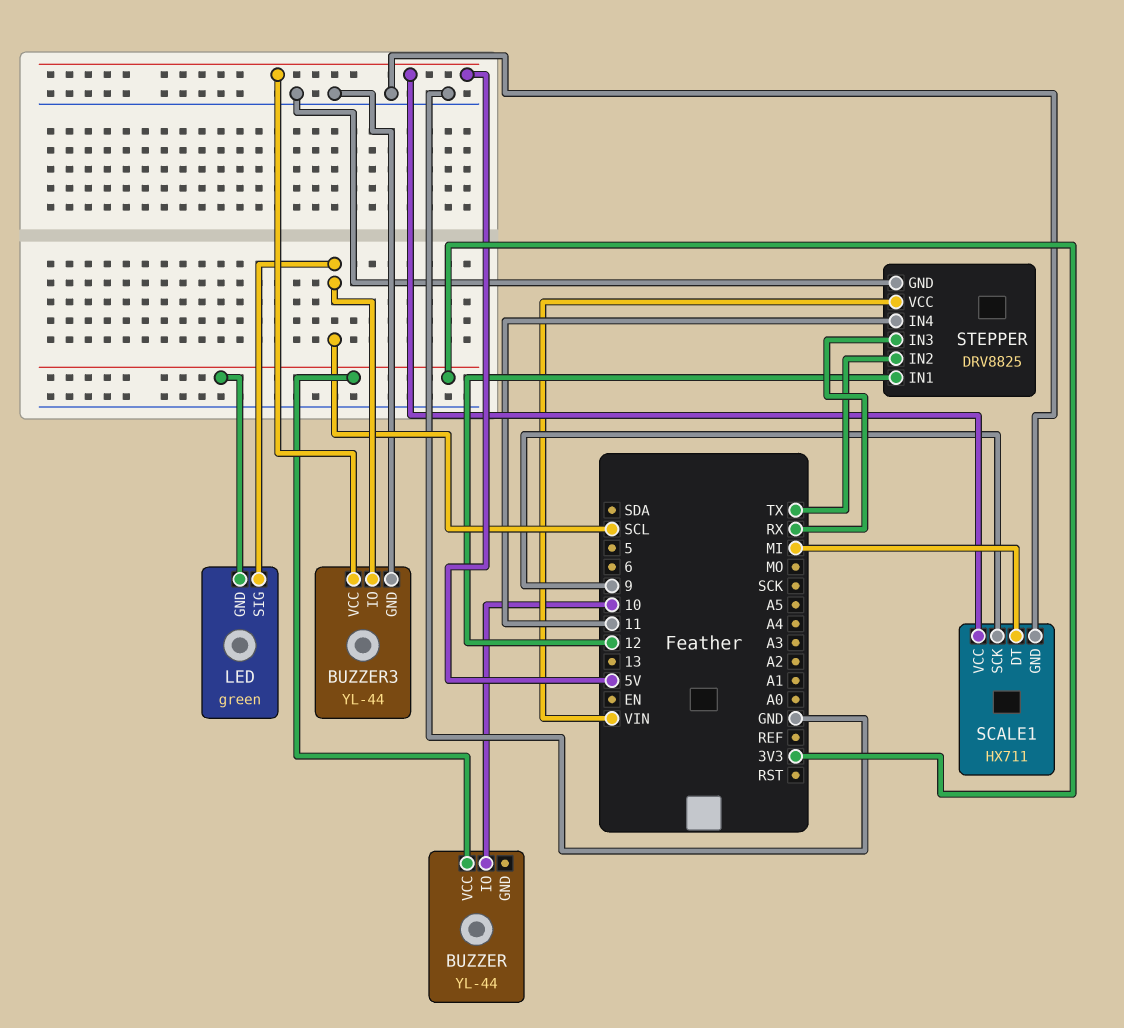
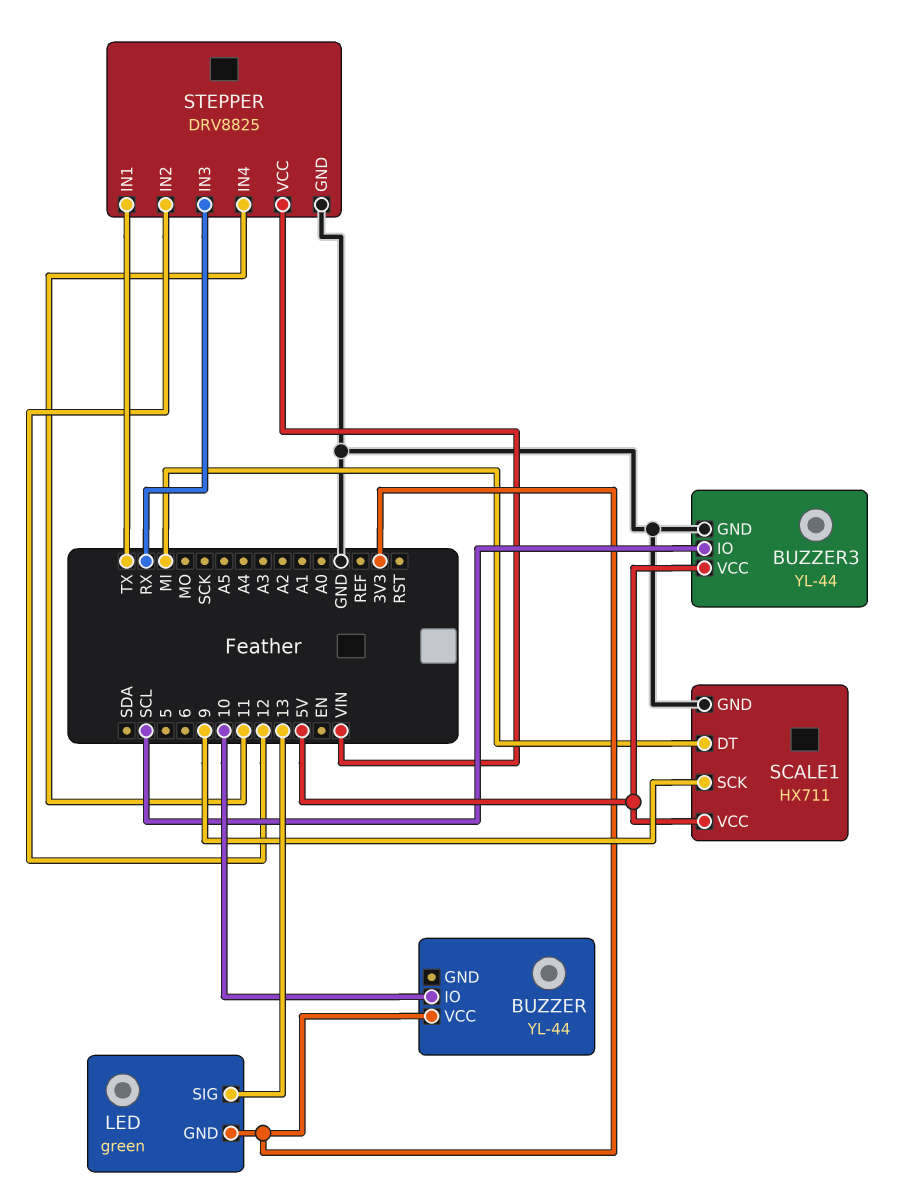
LED pin SIG: SCL -> 13
STEPPER pin IN1: 12 -> TX
STEPPER pin IN2: TX -> 12

